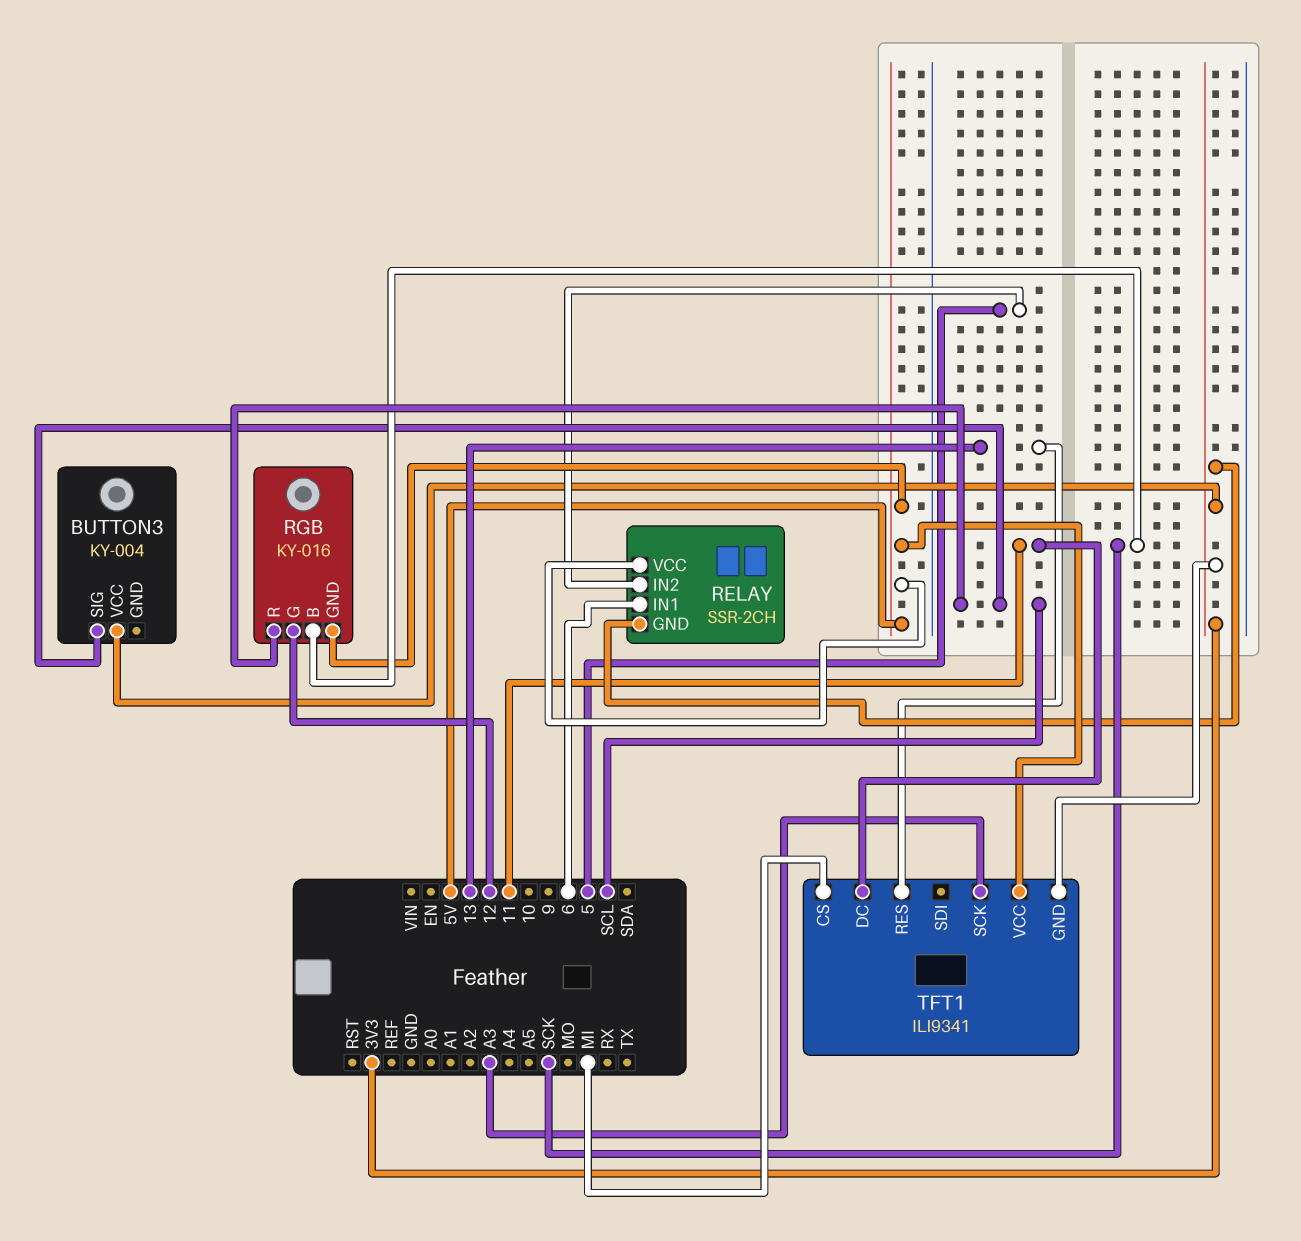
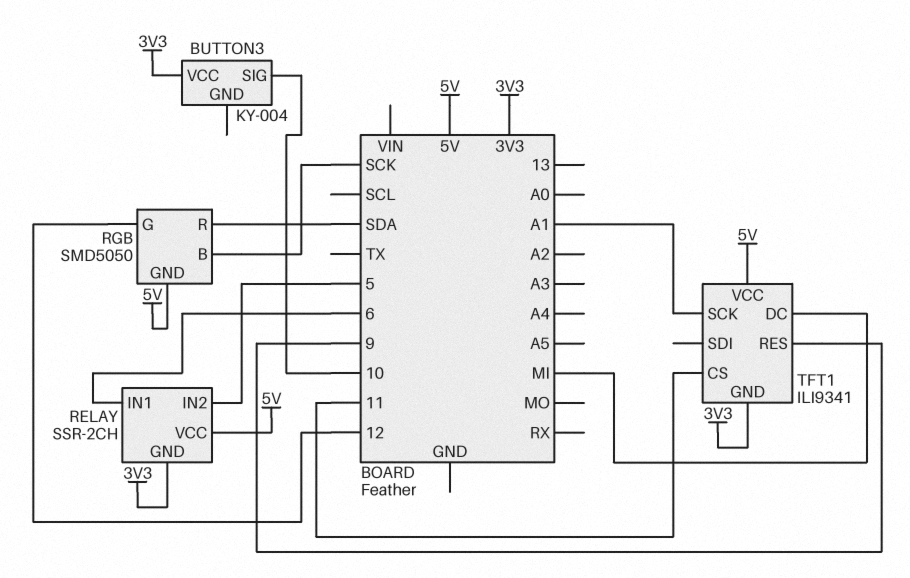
BUTTON3 pin SIG: SCL -> 10
RGB: KY-016 -> SMD5050
RGB pin R: SCL -> SDA
TFT1 pin CS: MI -> 11
TFT1 pin DC: 11 -> MI
TFT1 pin RES: 13 -> 9
TFT1 pin SCK: A3 -> A1

